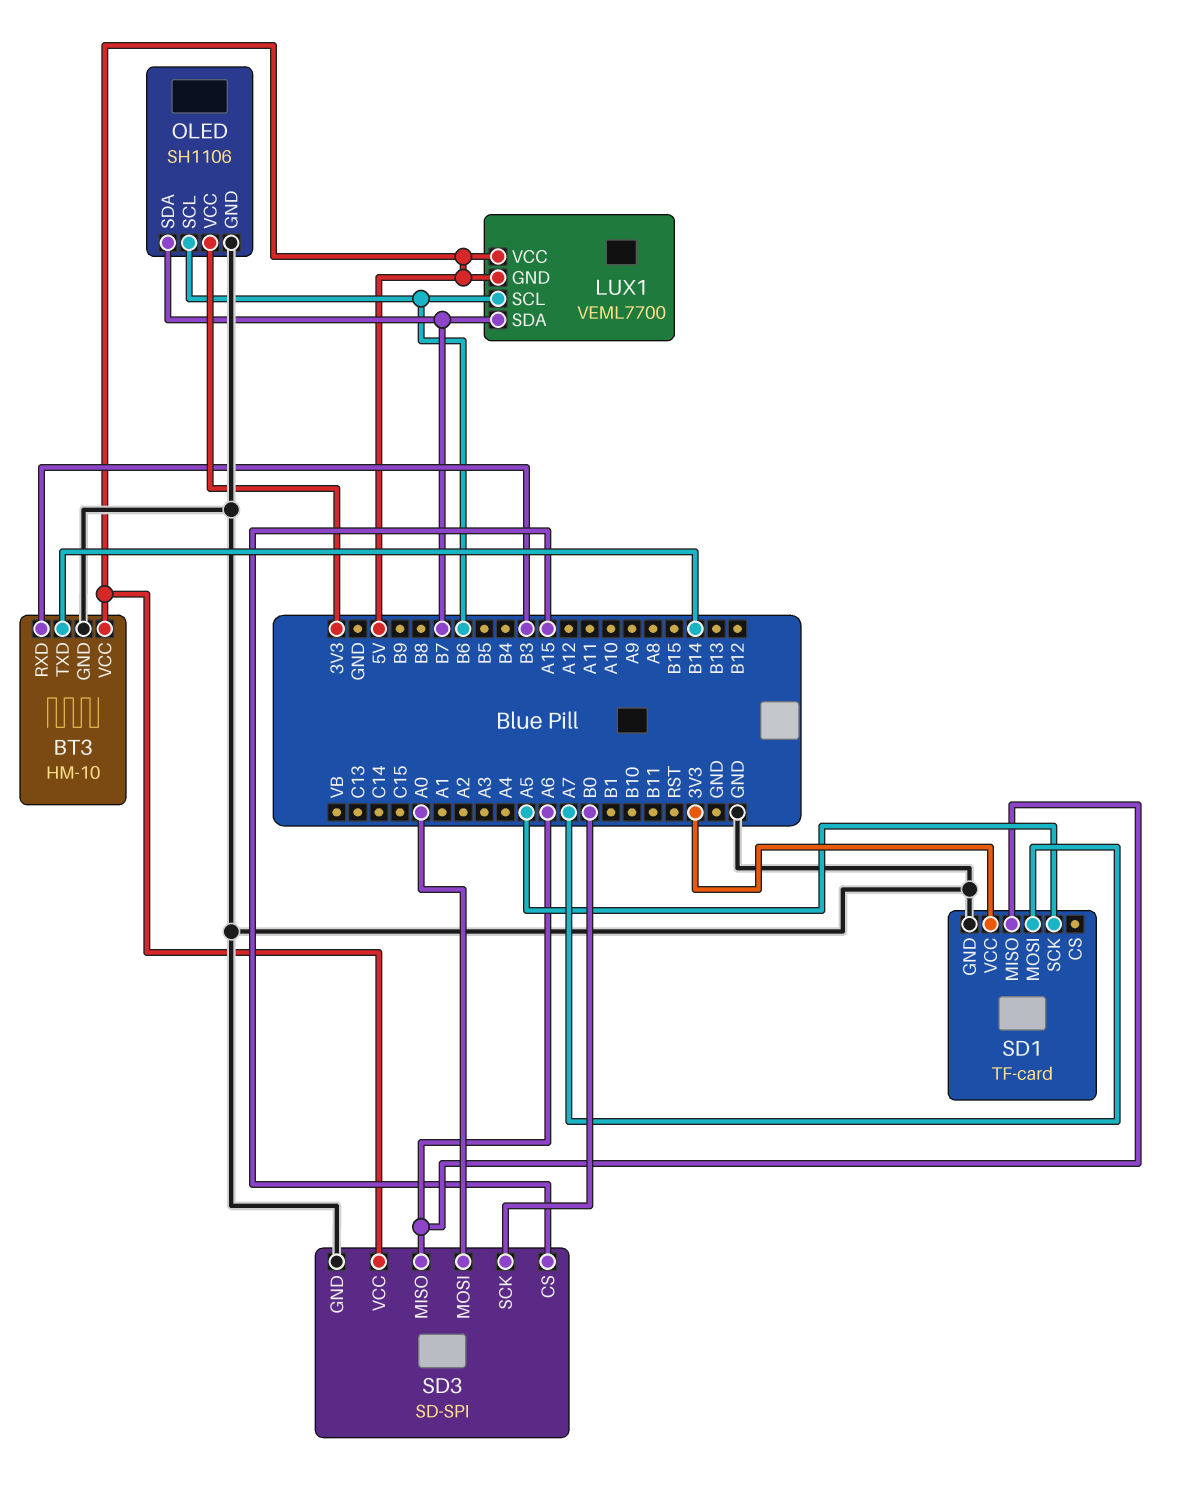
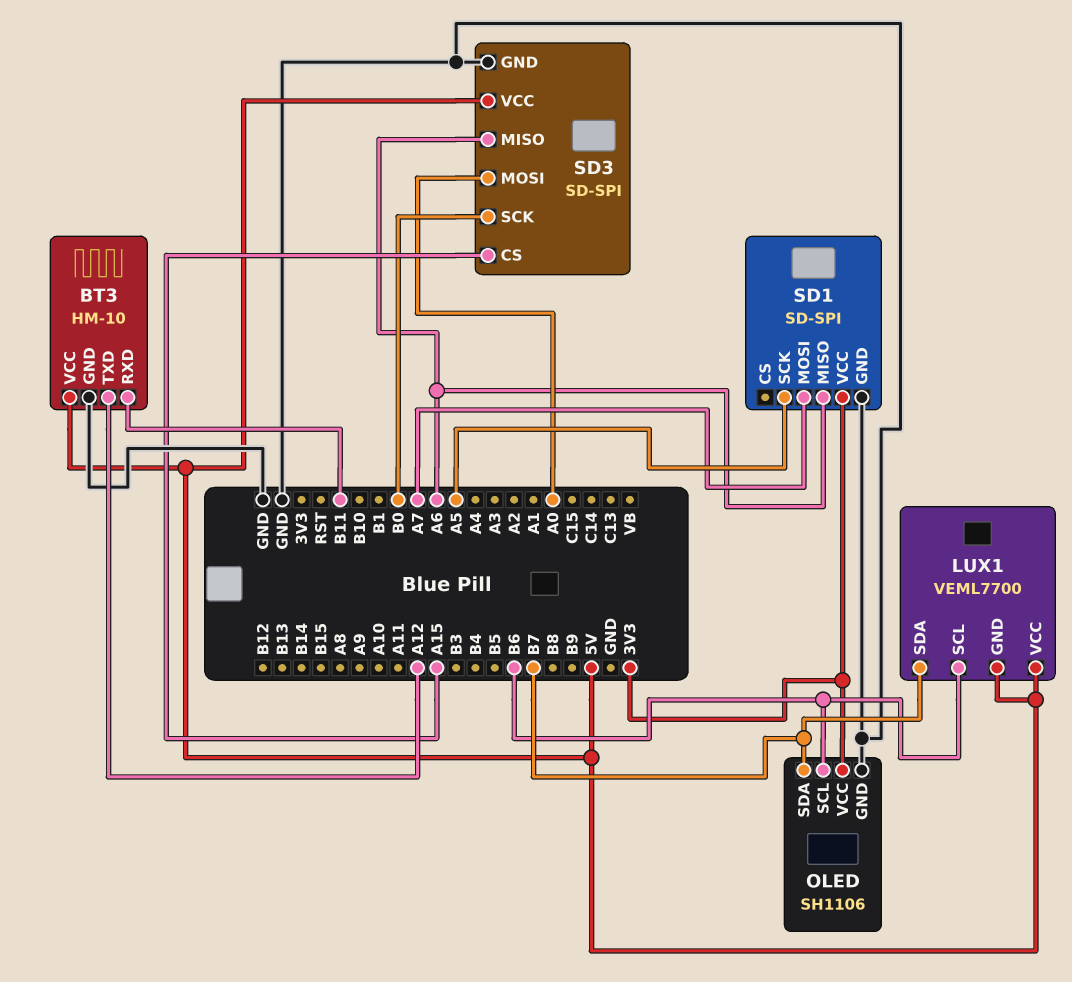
BT3 pin RXD: B3 -> B11
BT3 pin TXD: B14 -> A12
SD1: TF-card -> SD-SPI

